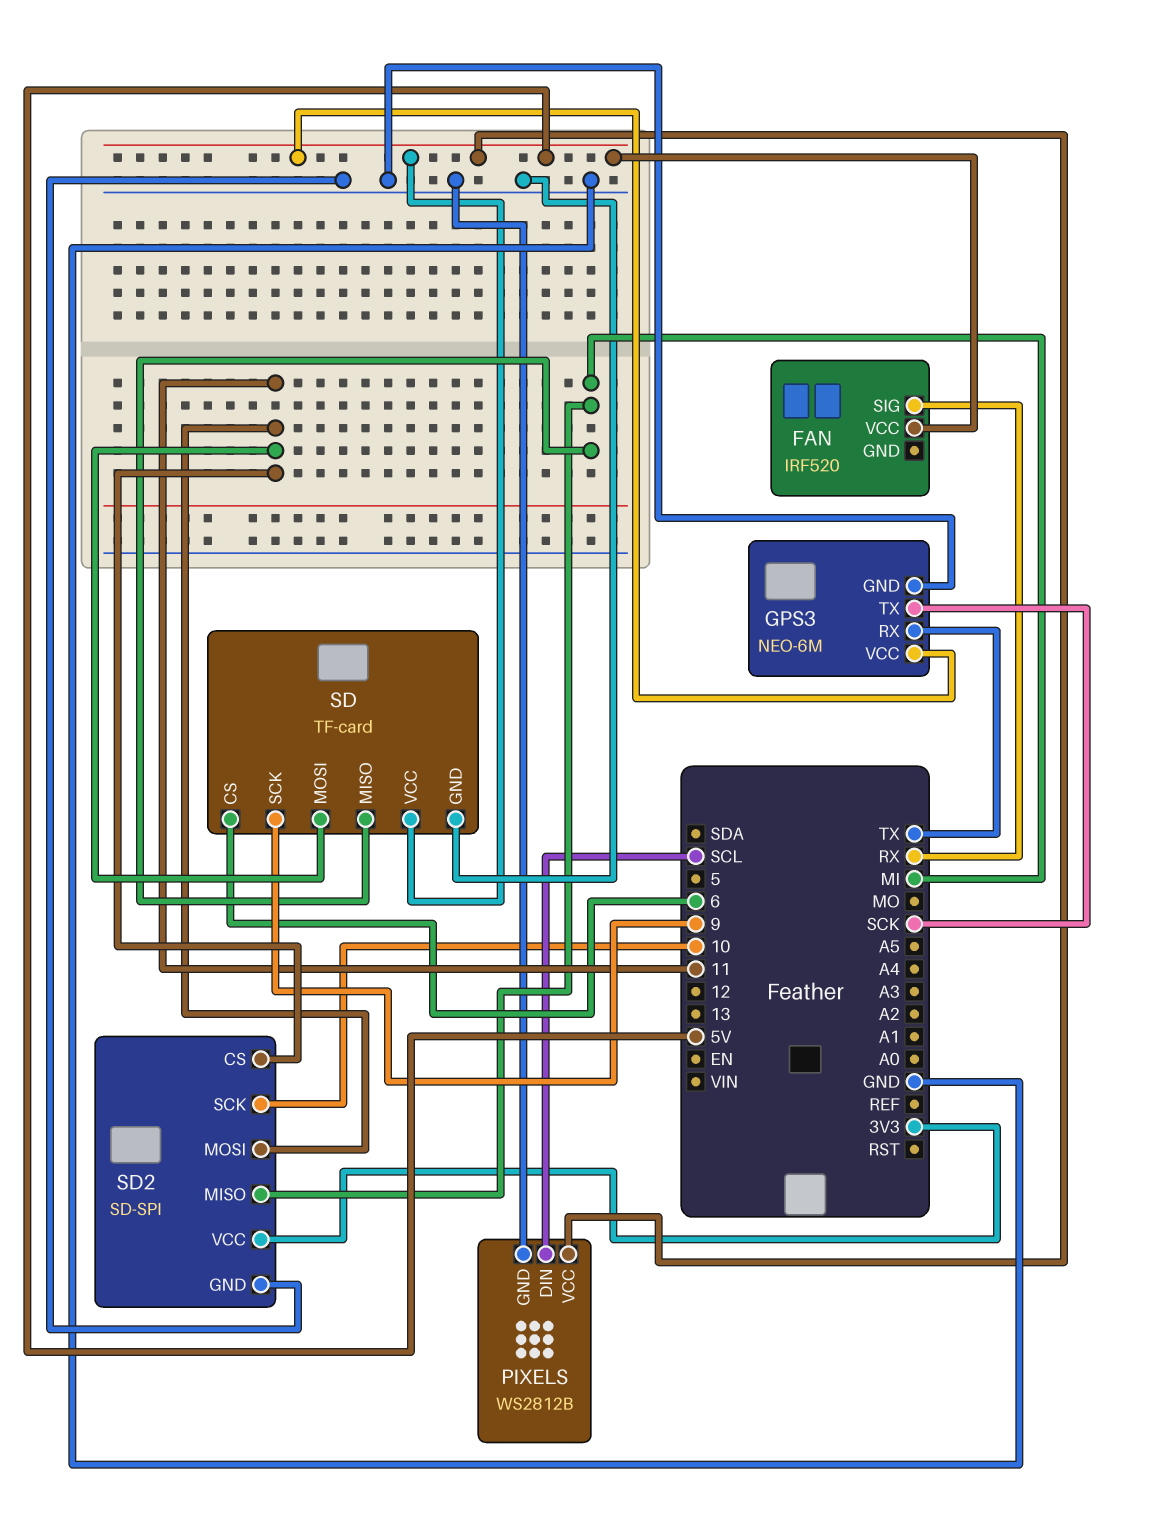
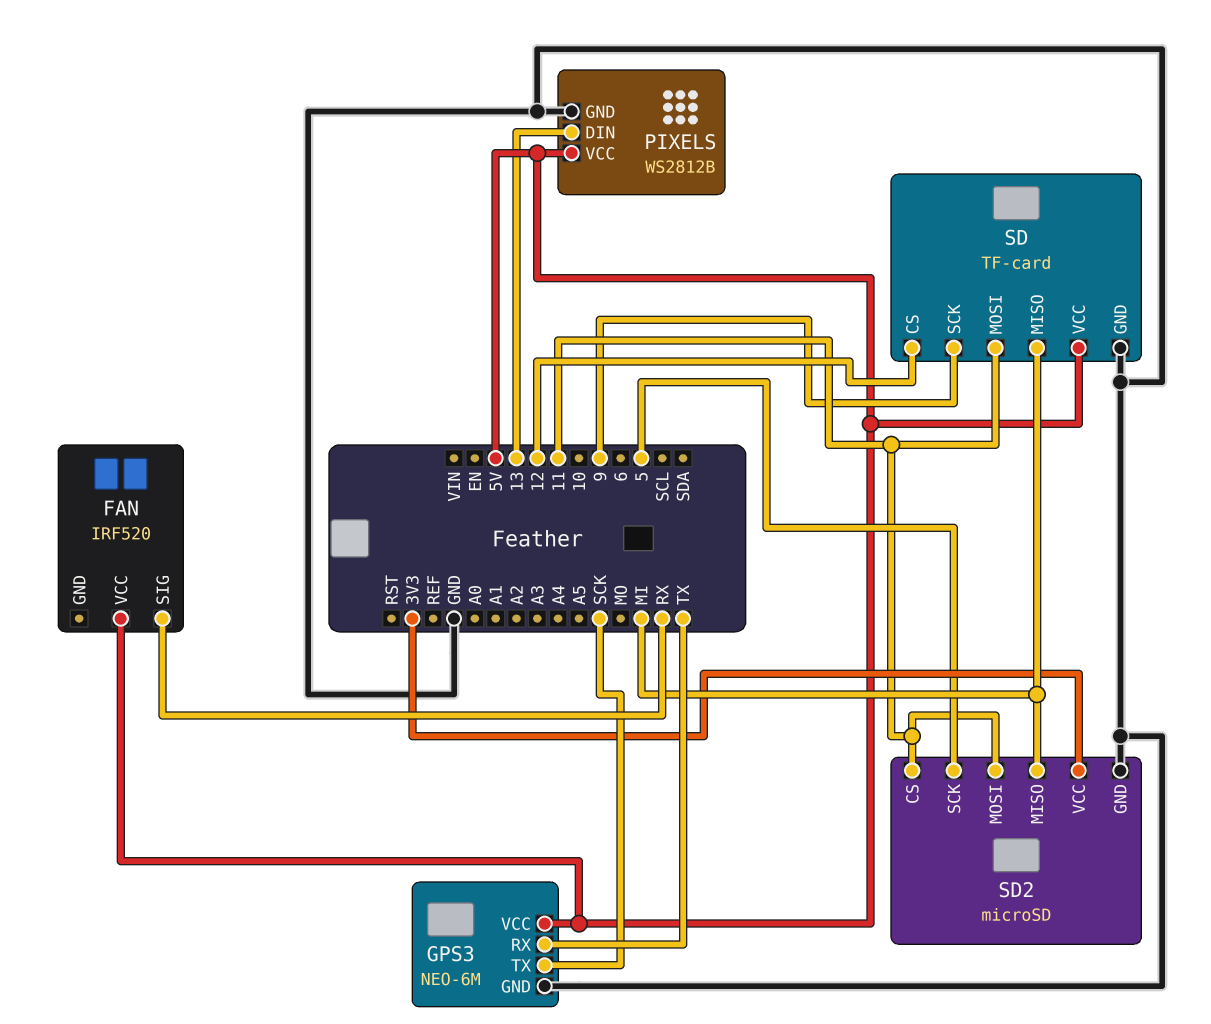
PIXELS pin DIN: SCL -> 13
SD pin CS: 6 -> 12
SD2: SD-SPI -> microSD
SD2 pin SCK: 10 -> 5

